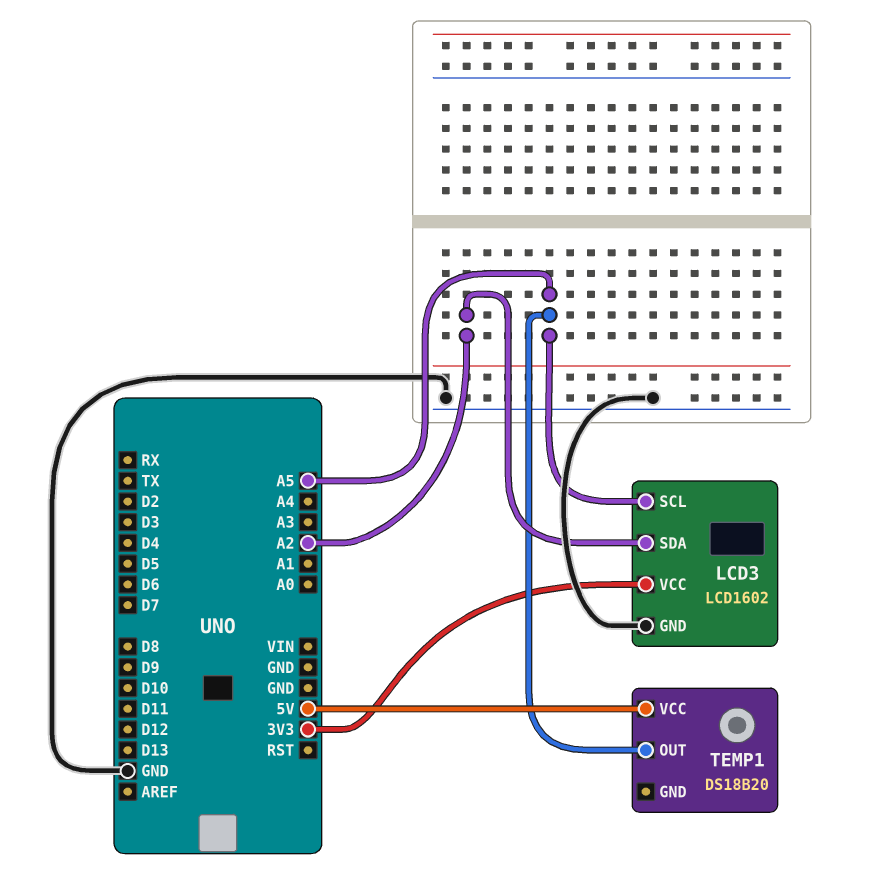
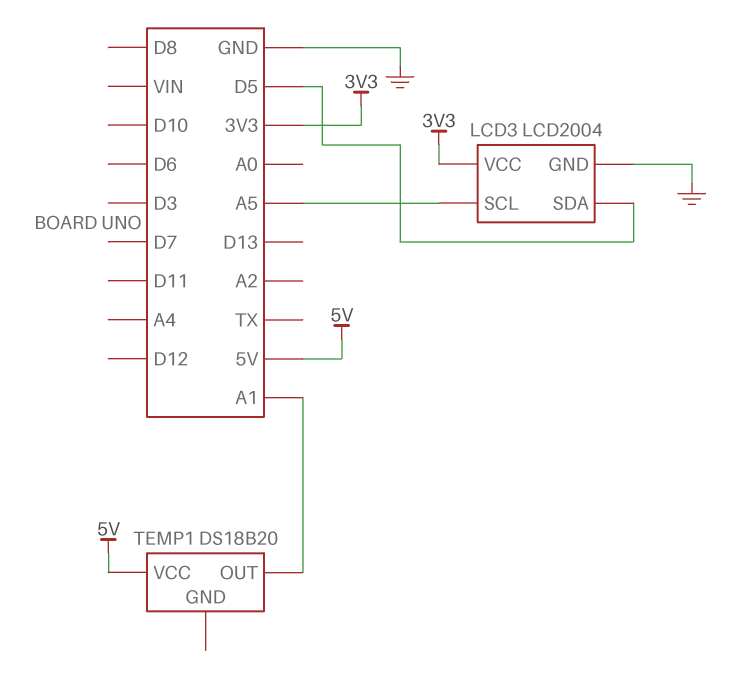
LCD3: LCD1602 -> LCD2004
LCD3 pin SDA: A2 -> D5
TEMP1 pin OUT: A5 -> A1

